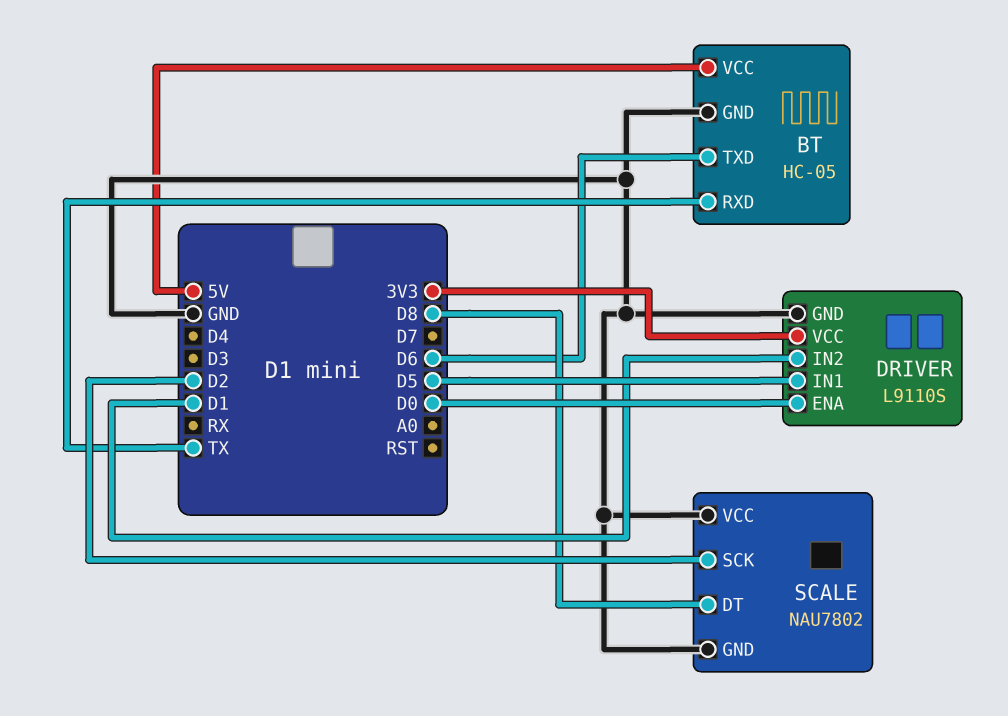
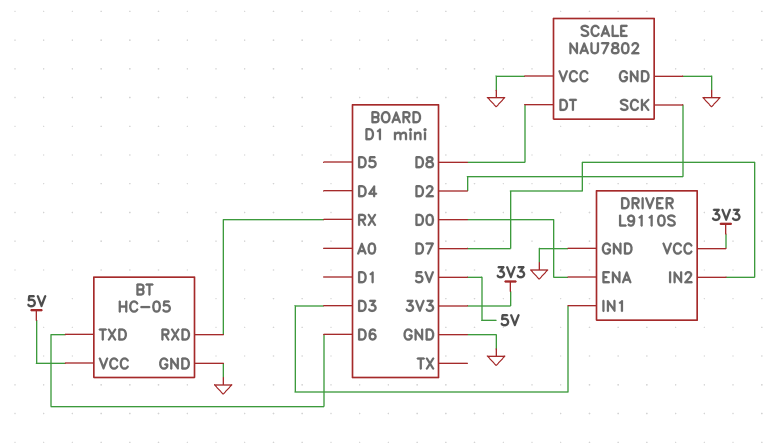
BT pin RXD: TX -> RX
DRIVER pin IN1: D5 -> D3
DRIVER pin IN2: D1 -> D7

